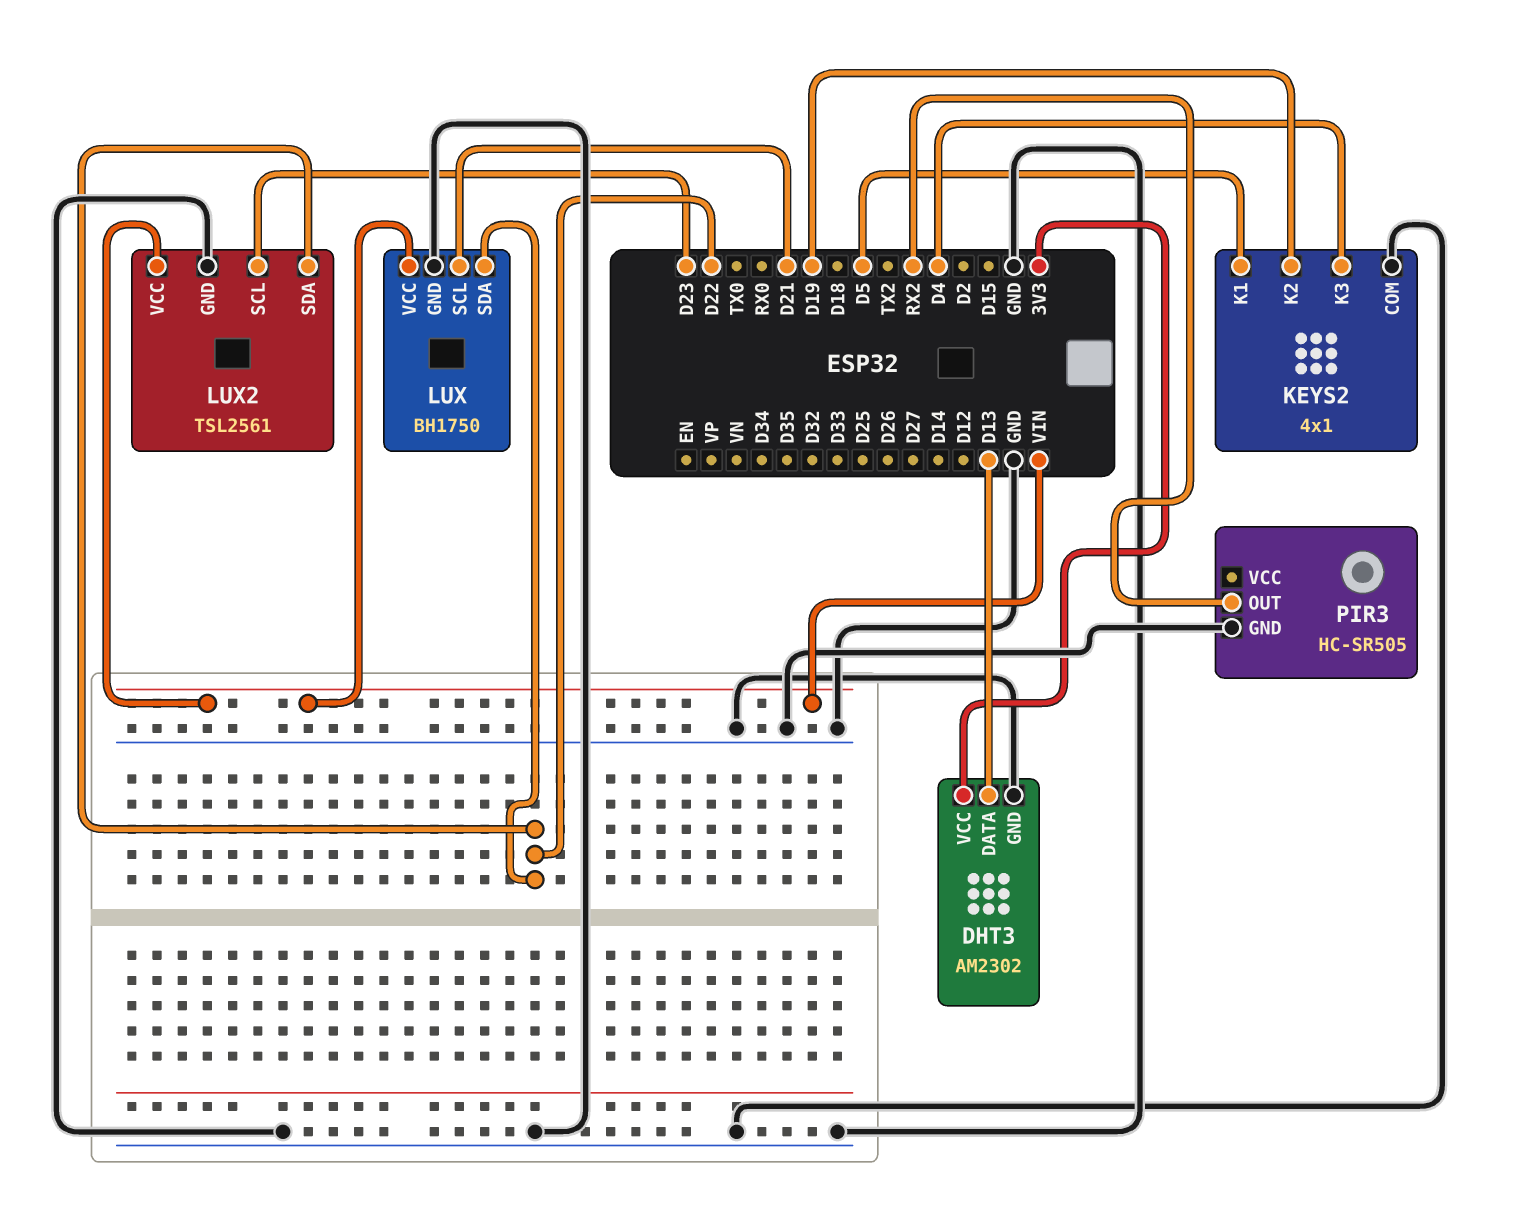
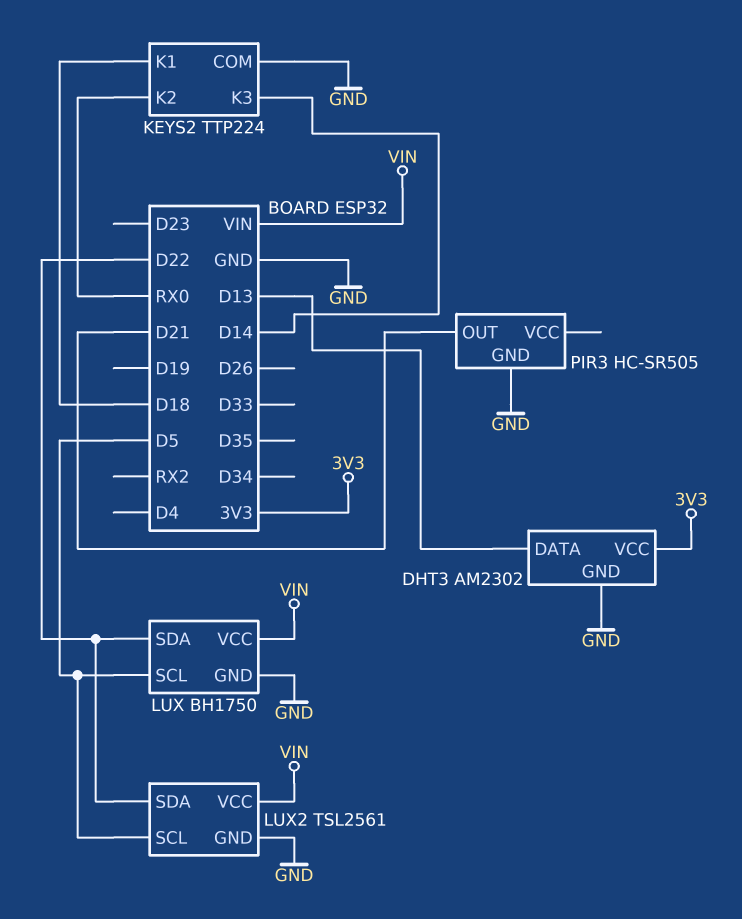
KEYS2: 4x1 -> TTP224
KEYS2 pin K1: D5 -> D18
KEYS2 pin K2: D19 -> RX0
KEYS2 pin K3: D4 -> D14
LUX pin SCL: D21 -> D5
LUX2 pin SCL: D23 -> D5
PIR3 pin OUT: RX2 -> D21

